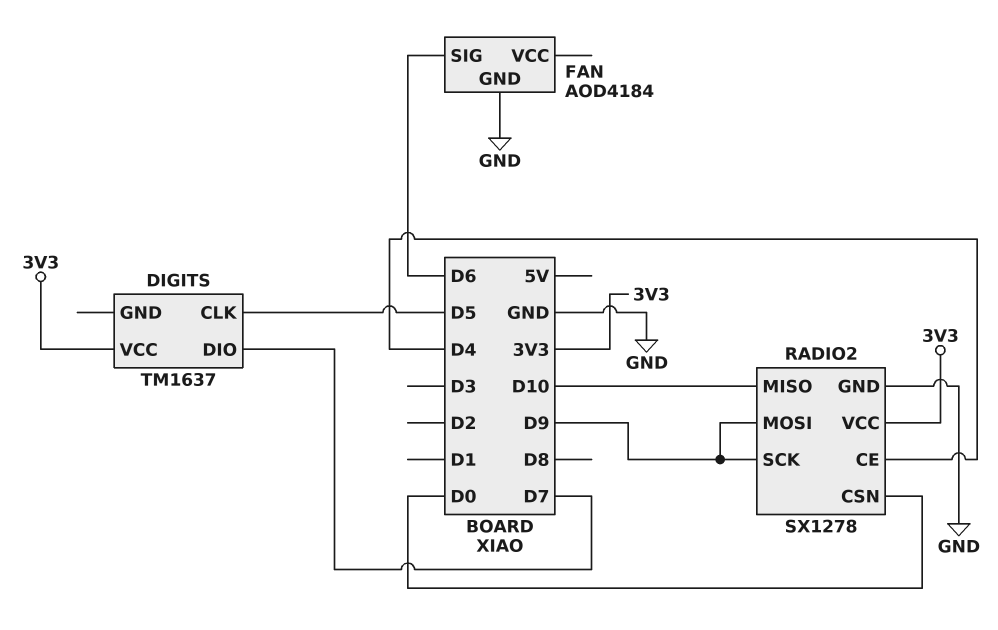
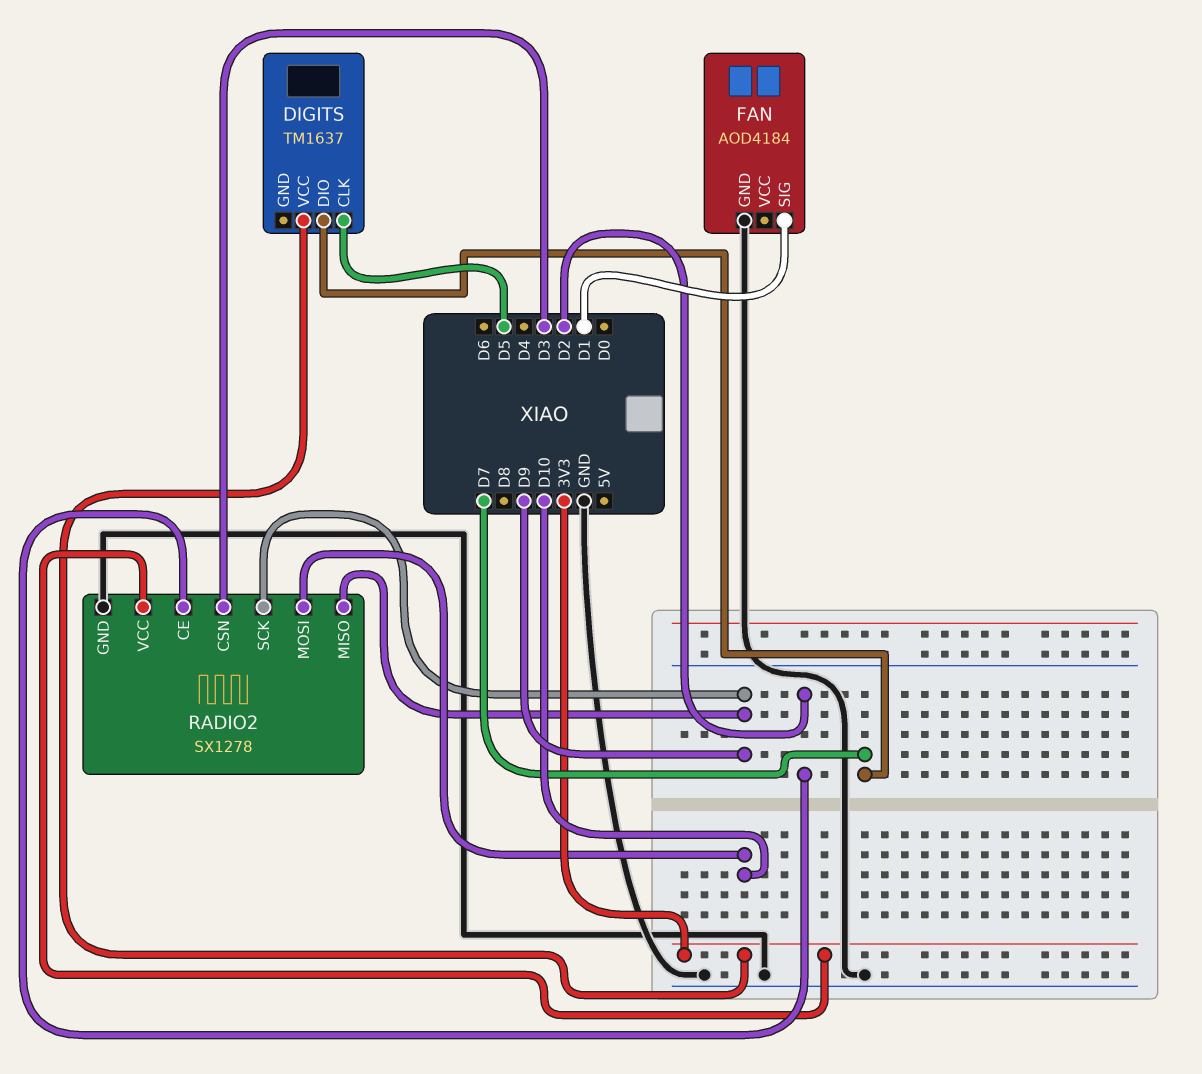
FAN pin SIG: D6 -> D1
RADIO2 pin CE: D4 -> D2
RADIO2 pin CSN: D0 -> D3
RADIO2 pin MISO: D10 -> D9
RADIO2 pin MOSI: D9 -> D10

